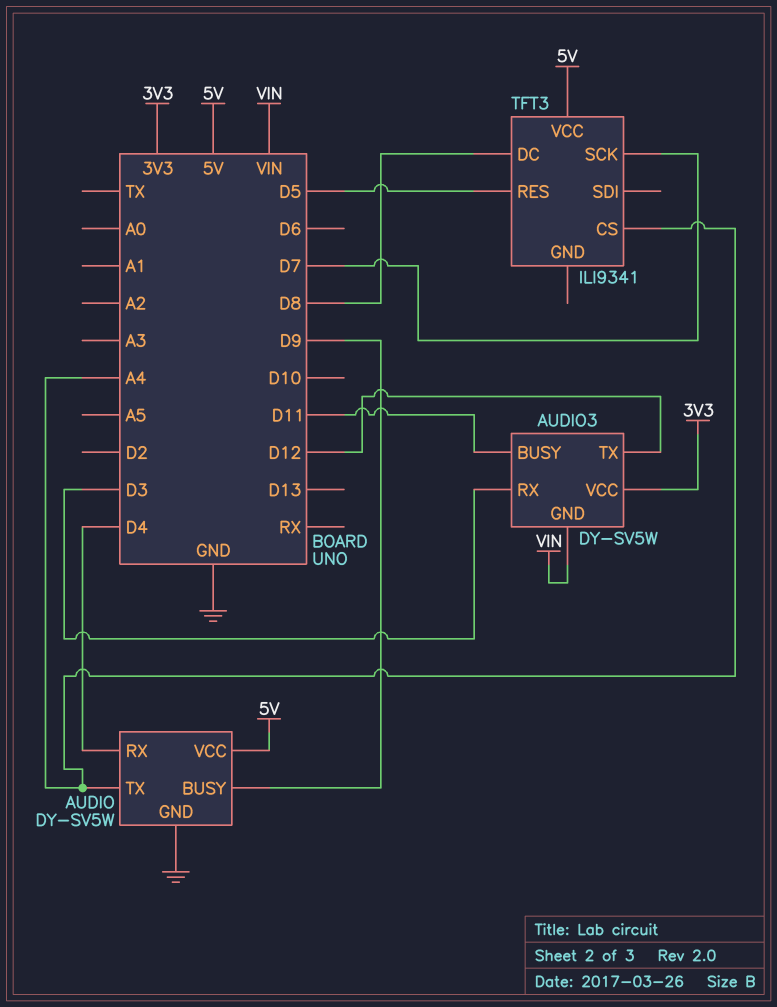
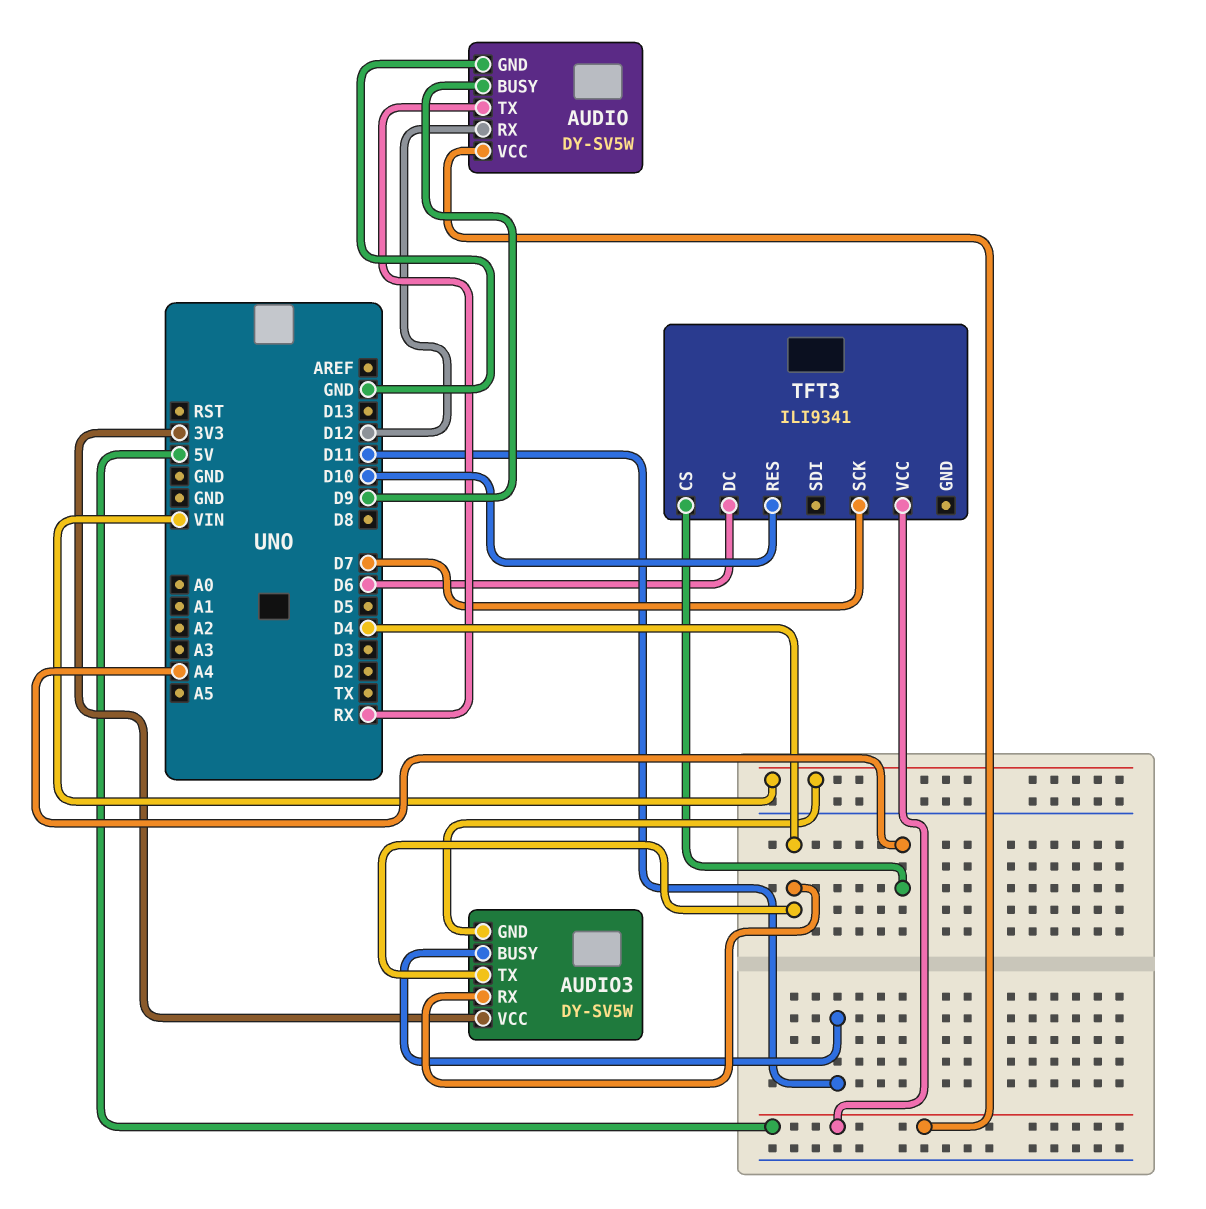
AUDIO pin RX: D4 -> D12
AUDIO pin TX: A4 -> RX
AUDIO3 pin RX: D3 -> D4
AUDIO3 pin TX: D12 -> D4
TFT3 pin DC: D8 -> D6
TFT3 pin RES: D5 -> D10

